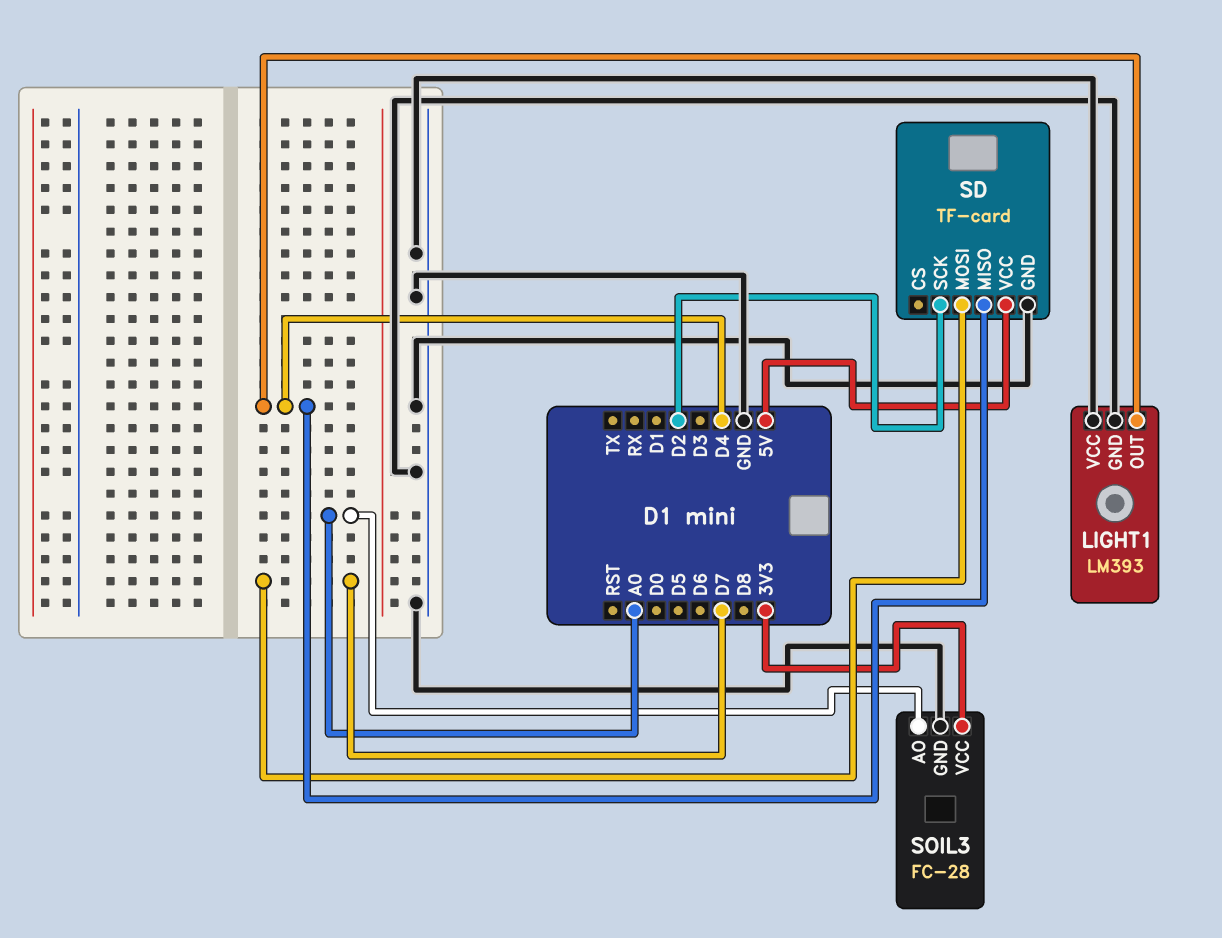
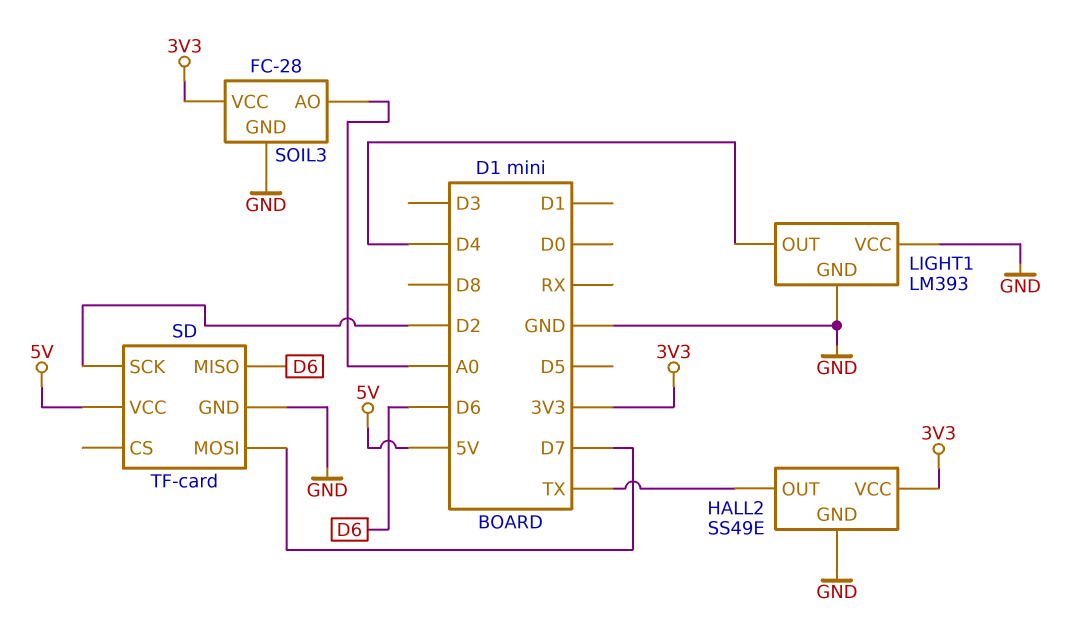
HALL2: none -> SS49E
HALL2 pin GND: none -> GND
HALL2 pin OUT: none -> TX
HALL2 pin VCC: none -> 3V3
SD pin MISO: D4 -> D6

